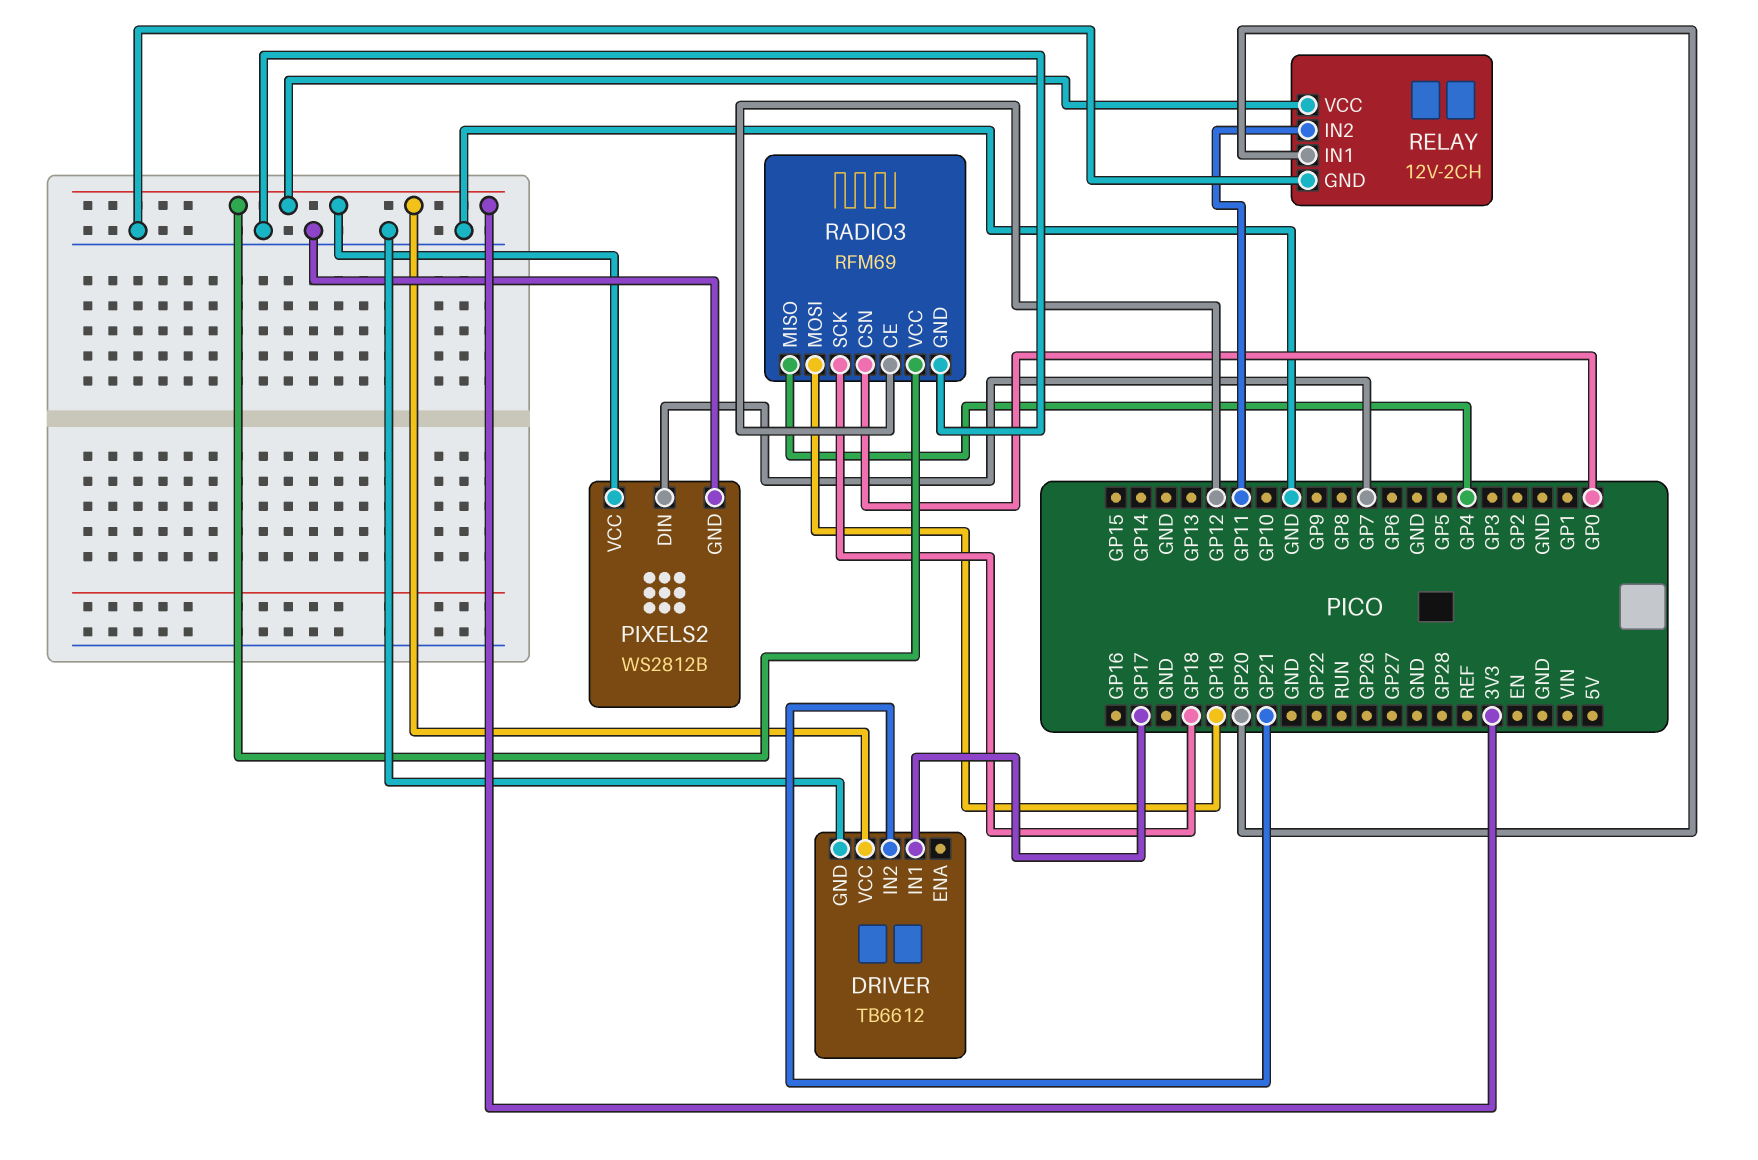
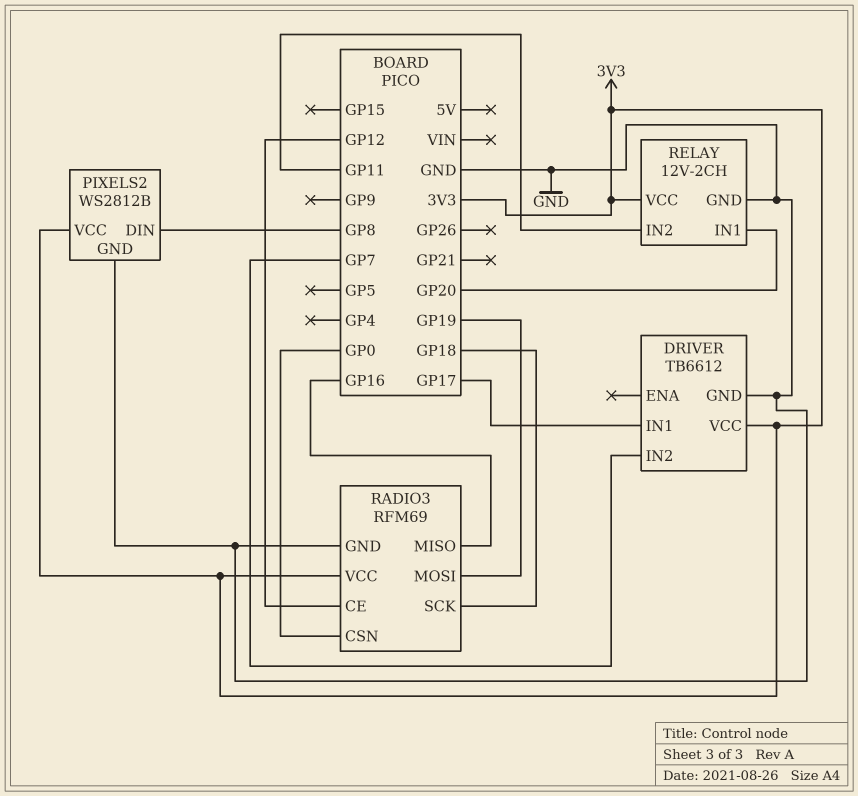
DRIVER pin IN2: GP21 -> GP7
PIXELS2 pin DIN: GP7 -> GP8
RADIO3 pin MISO: GP4 -> GP16

